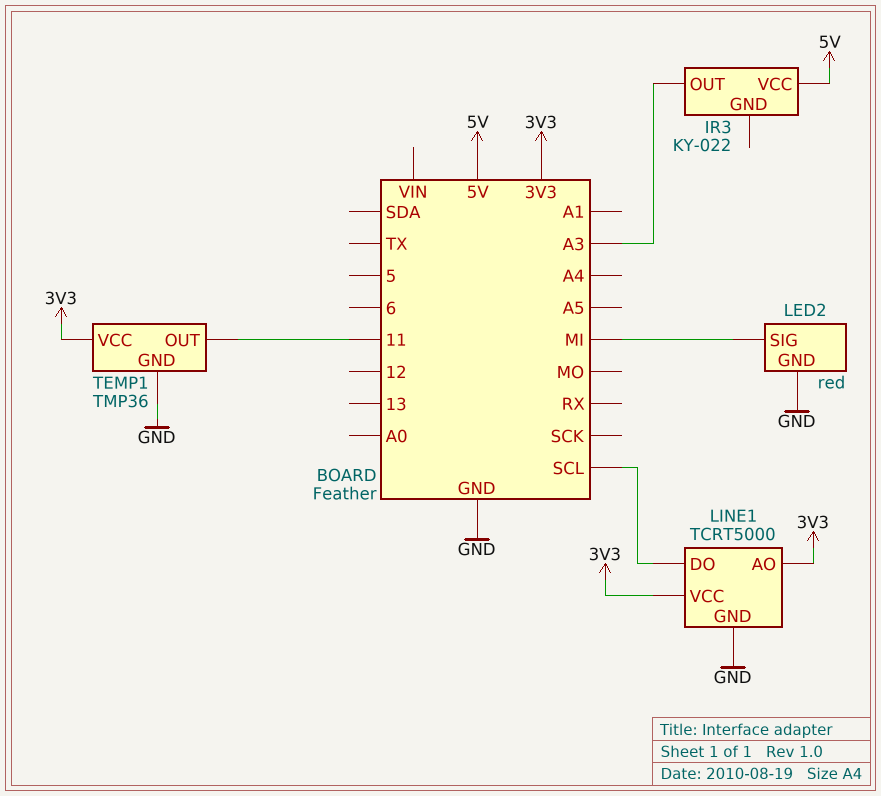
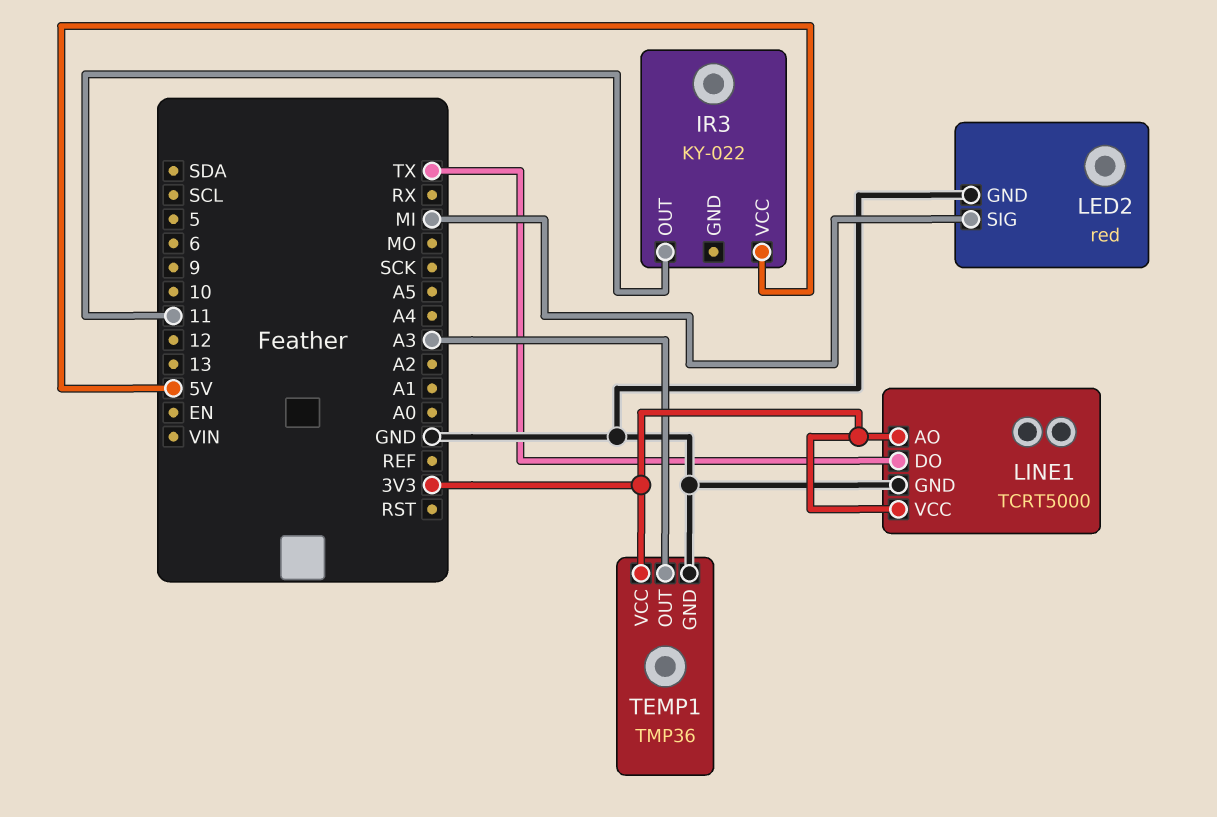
IR3 pin OUT: A3 -> 11
LINE1 pin DO: SCL -> TX
TEMP1 pin OUT: 11 -> A3

